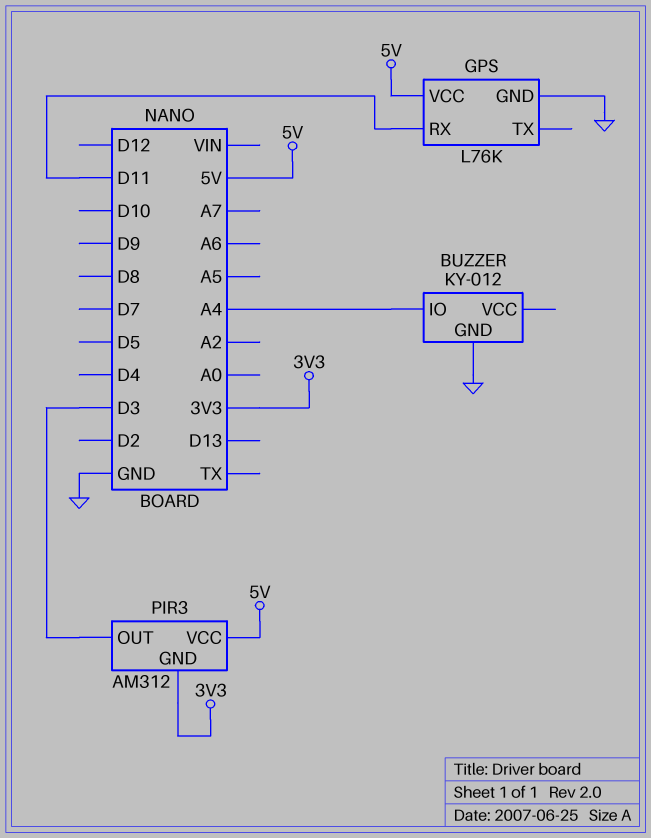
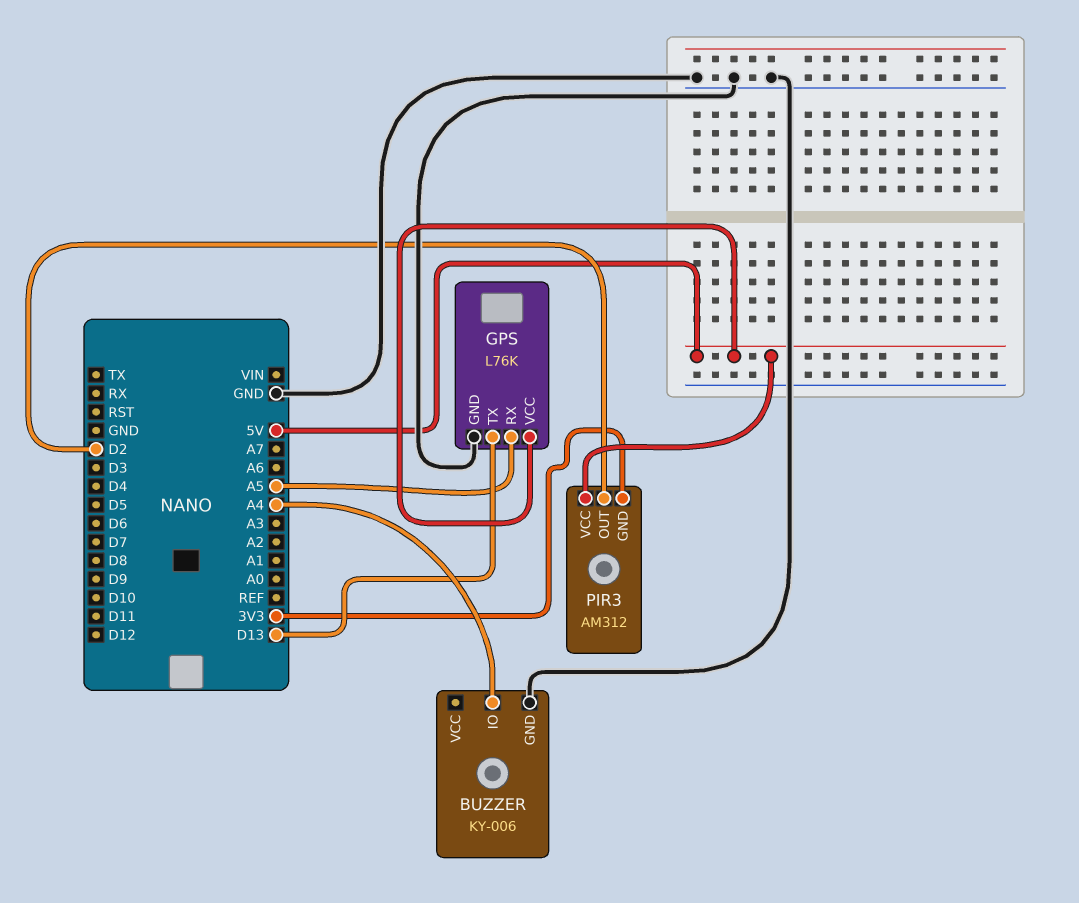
BUZZER: KY-012 -> KY-006
GPS pin RX: D11 -> A5
GPS pin TX: none -> D13
PIR3 pin OUT: D3 -> D2

